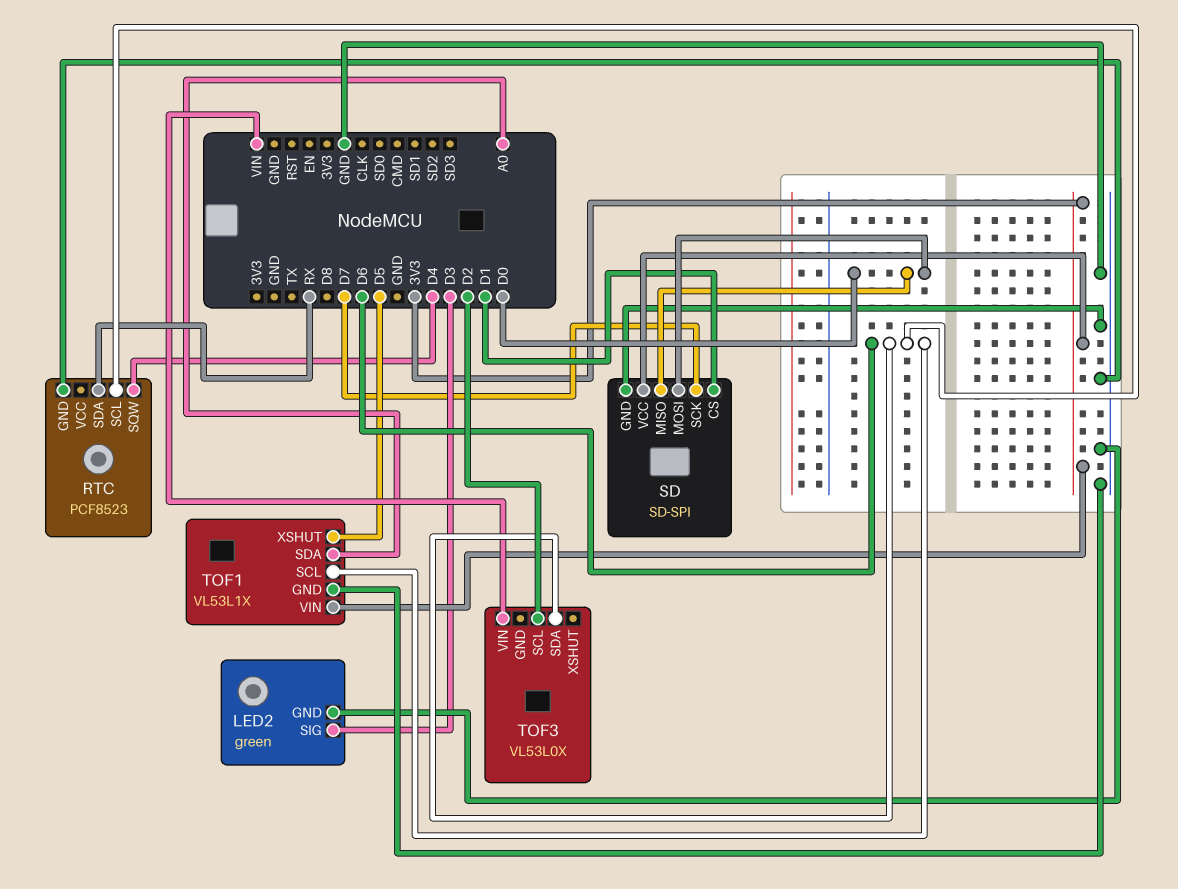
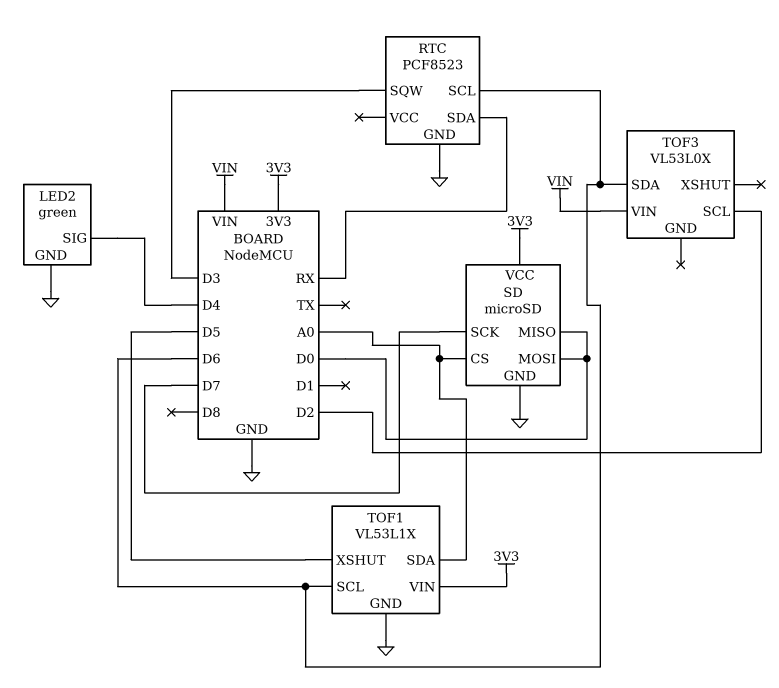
LED2 pin SIG: D3 -> D4
RTC pin SQW: D4 -> D3
SD: SD-SPI -> microSD
SD pin CS: D1 -> A0

